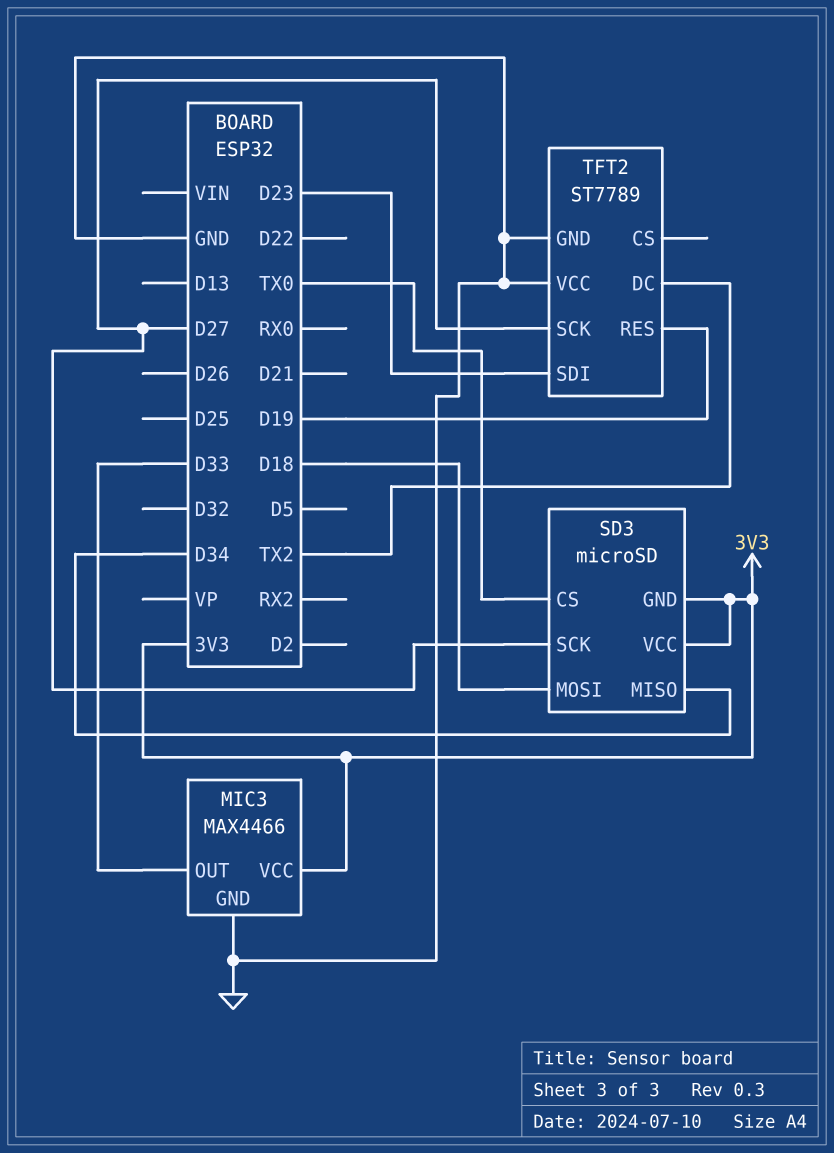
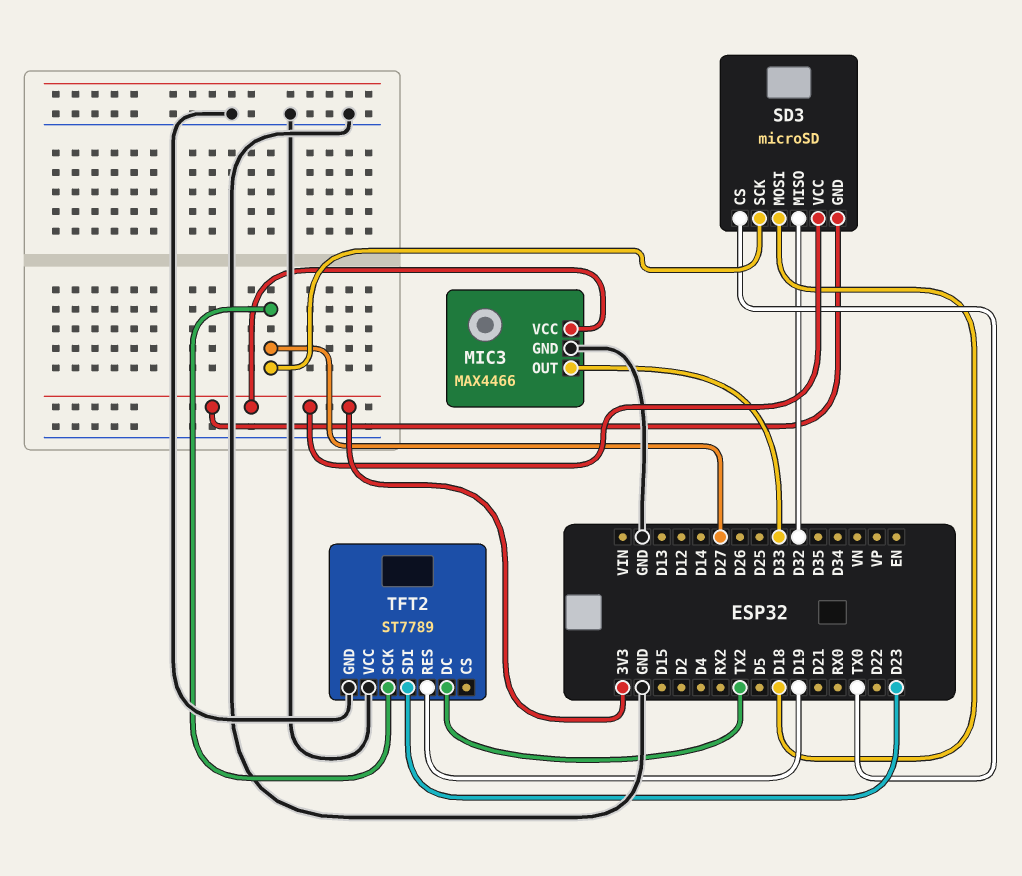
SD3 pin MISO: D34 -> D32

